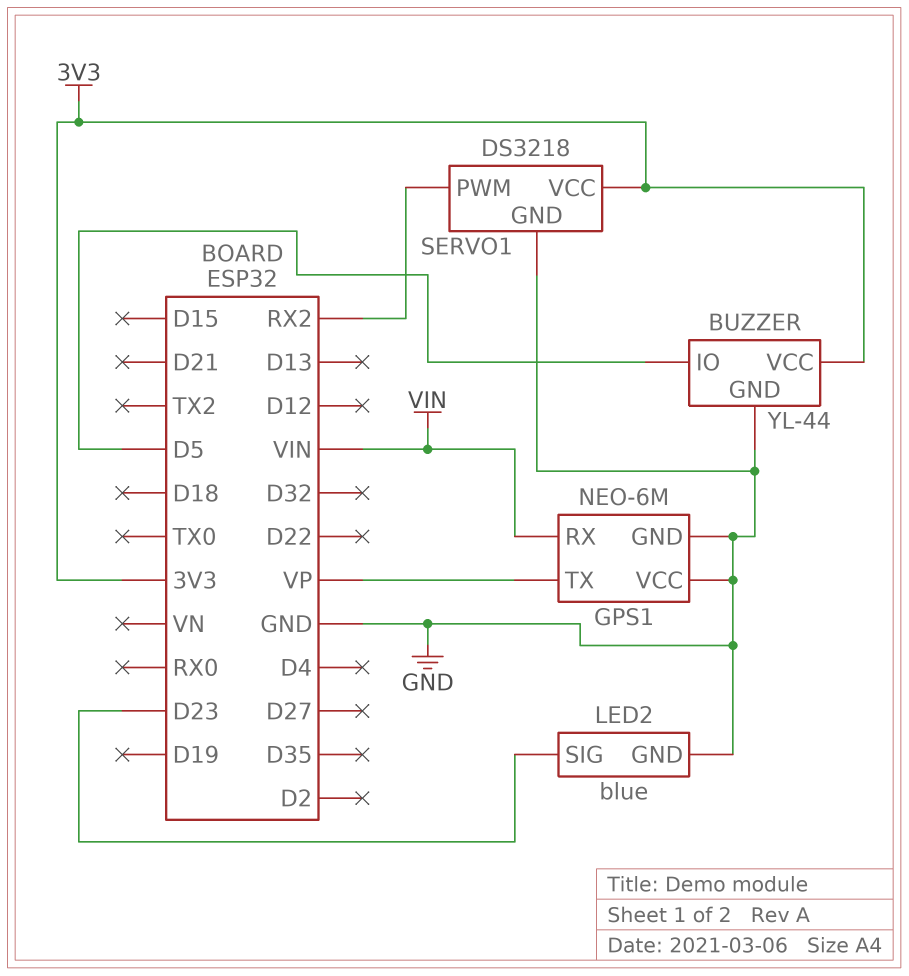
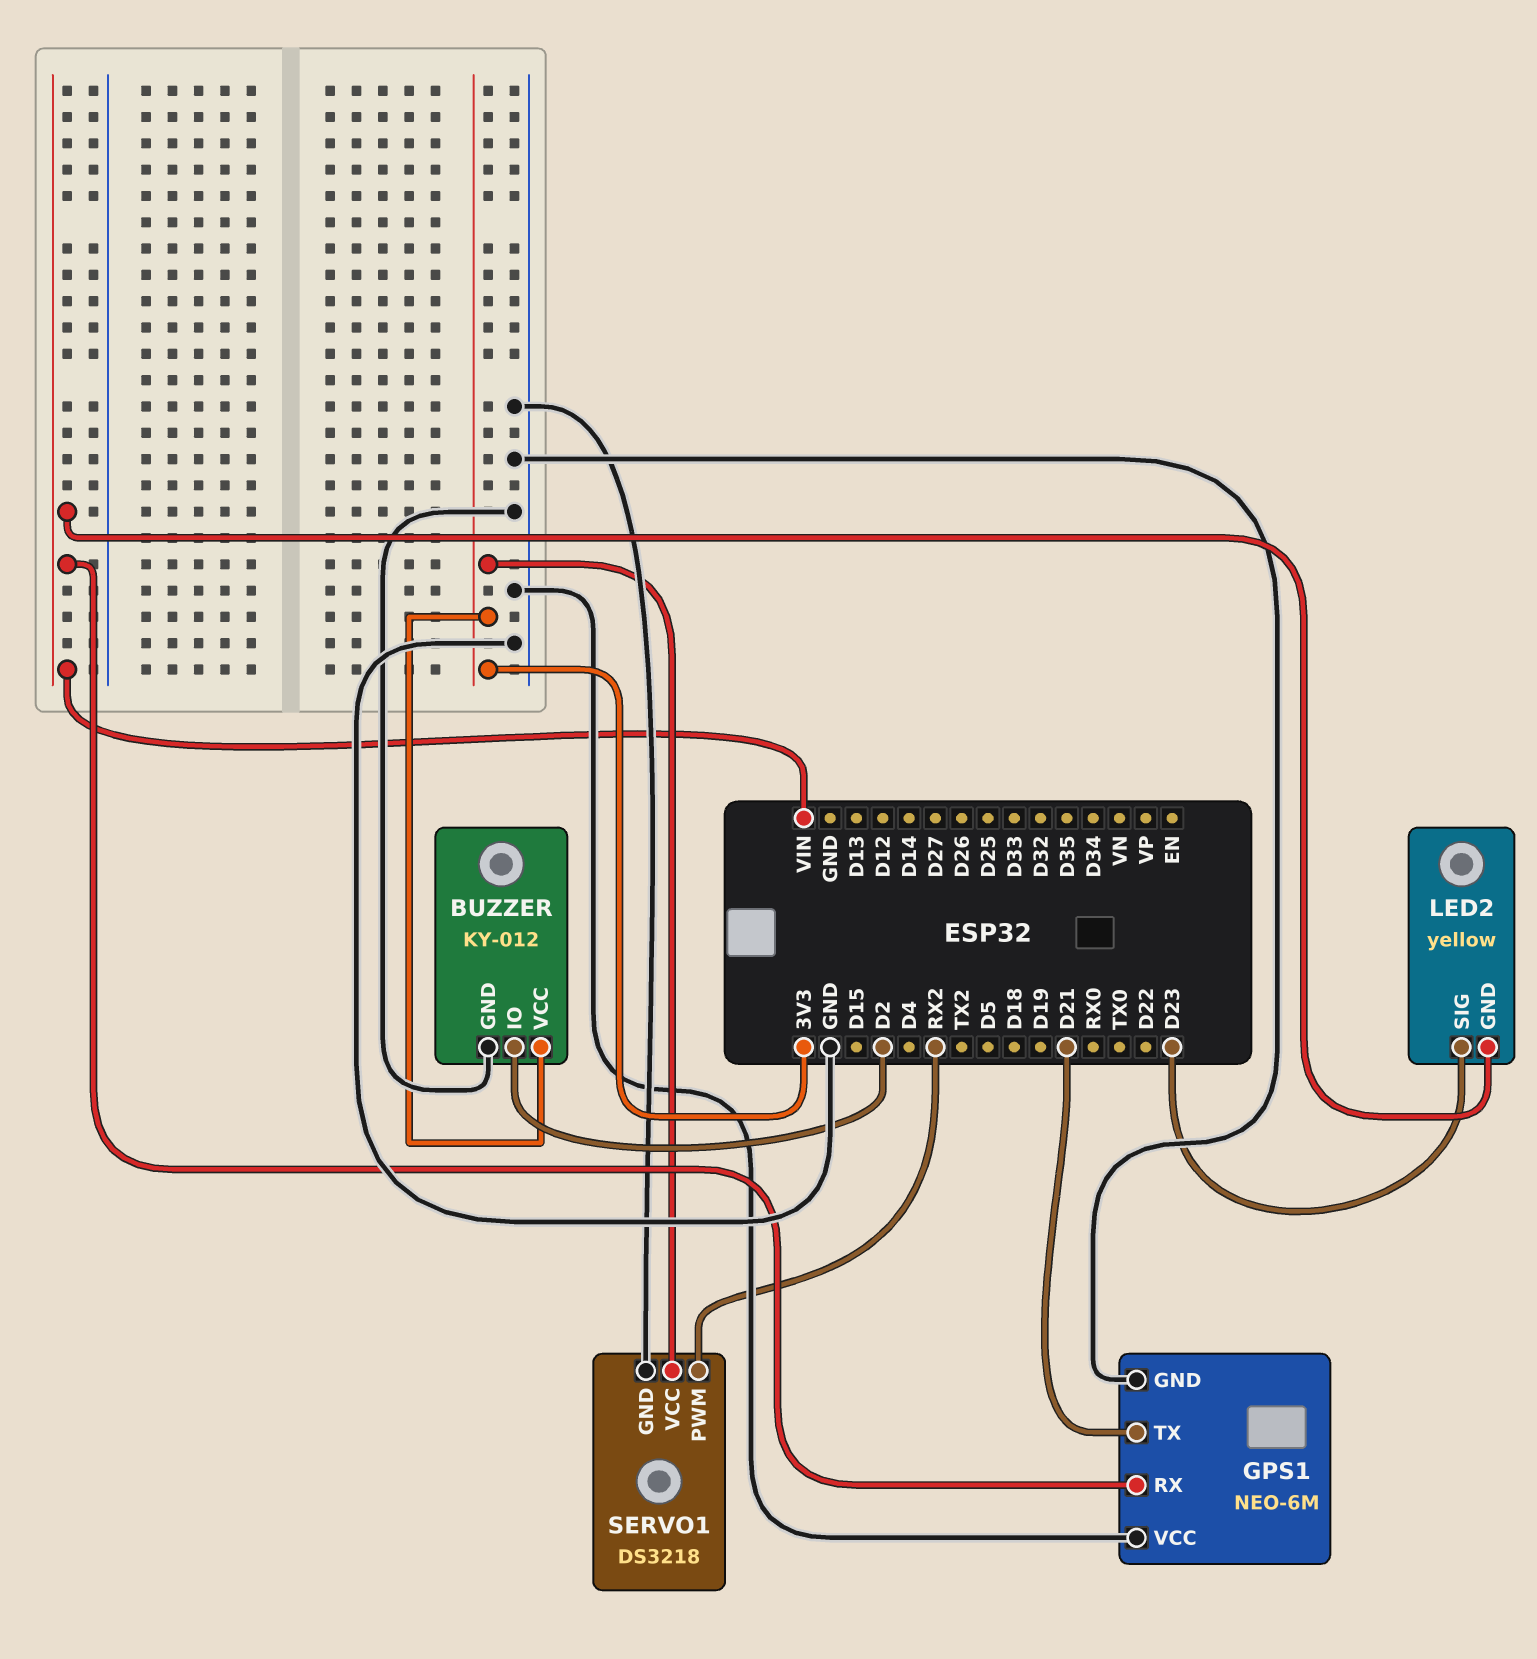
BUZZER: YL-44 -> KY-012
BUZZER pin IO: D5 -> D2
GPS1 pin TX: VP -> D21
LED2: blue -> yellow
LED2 pin GND: GND -> VIN

